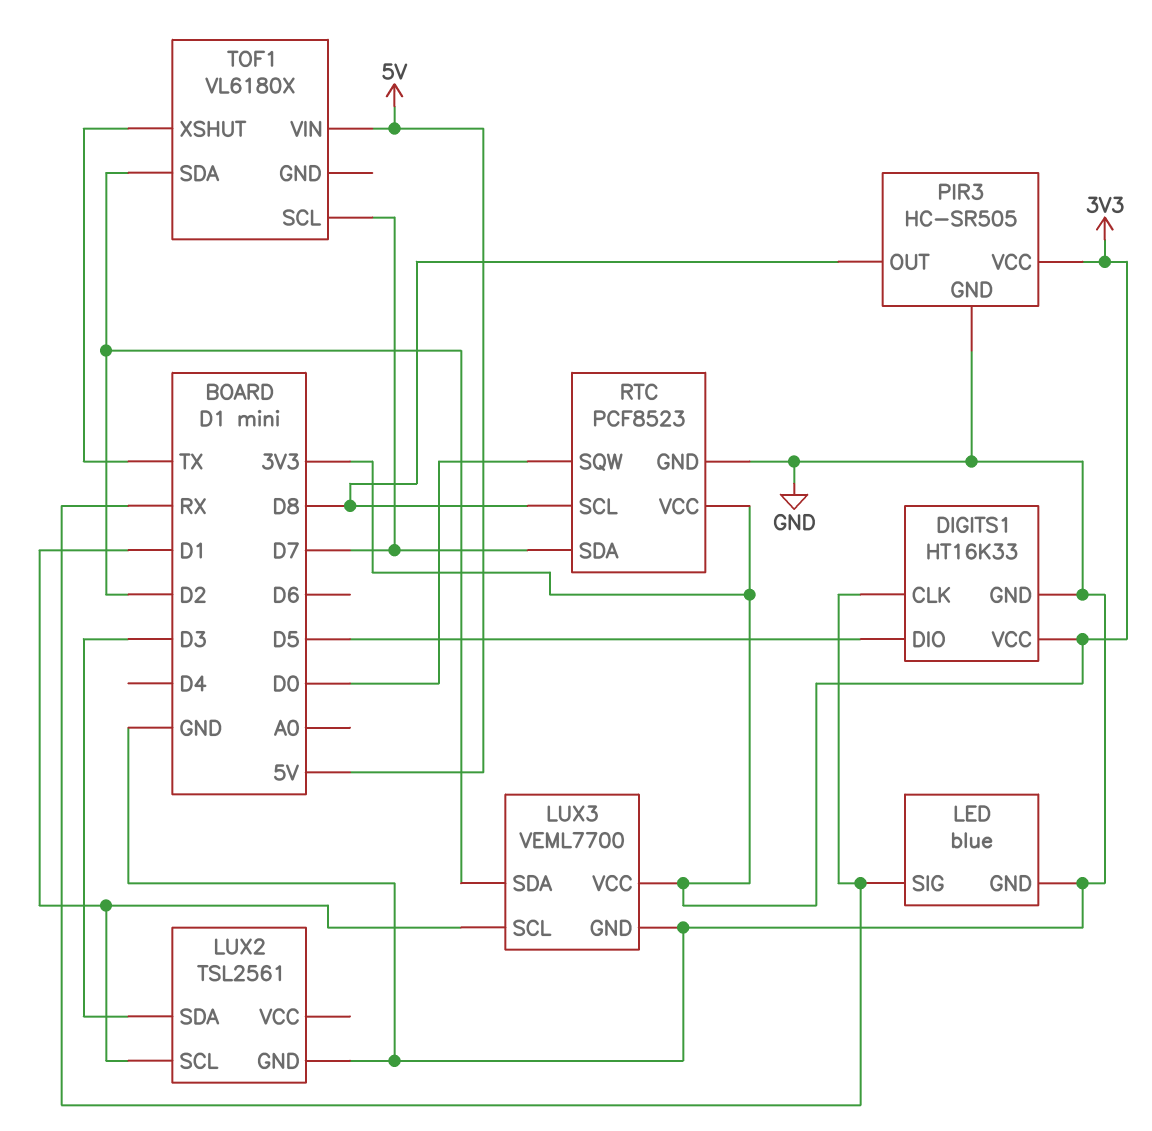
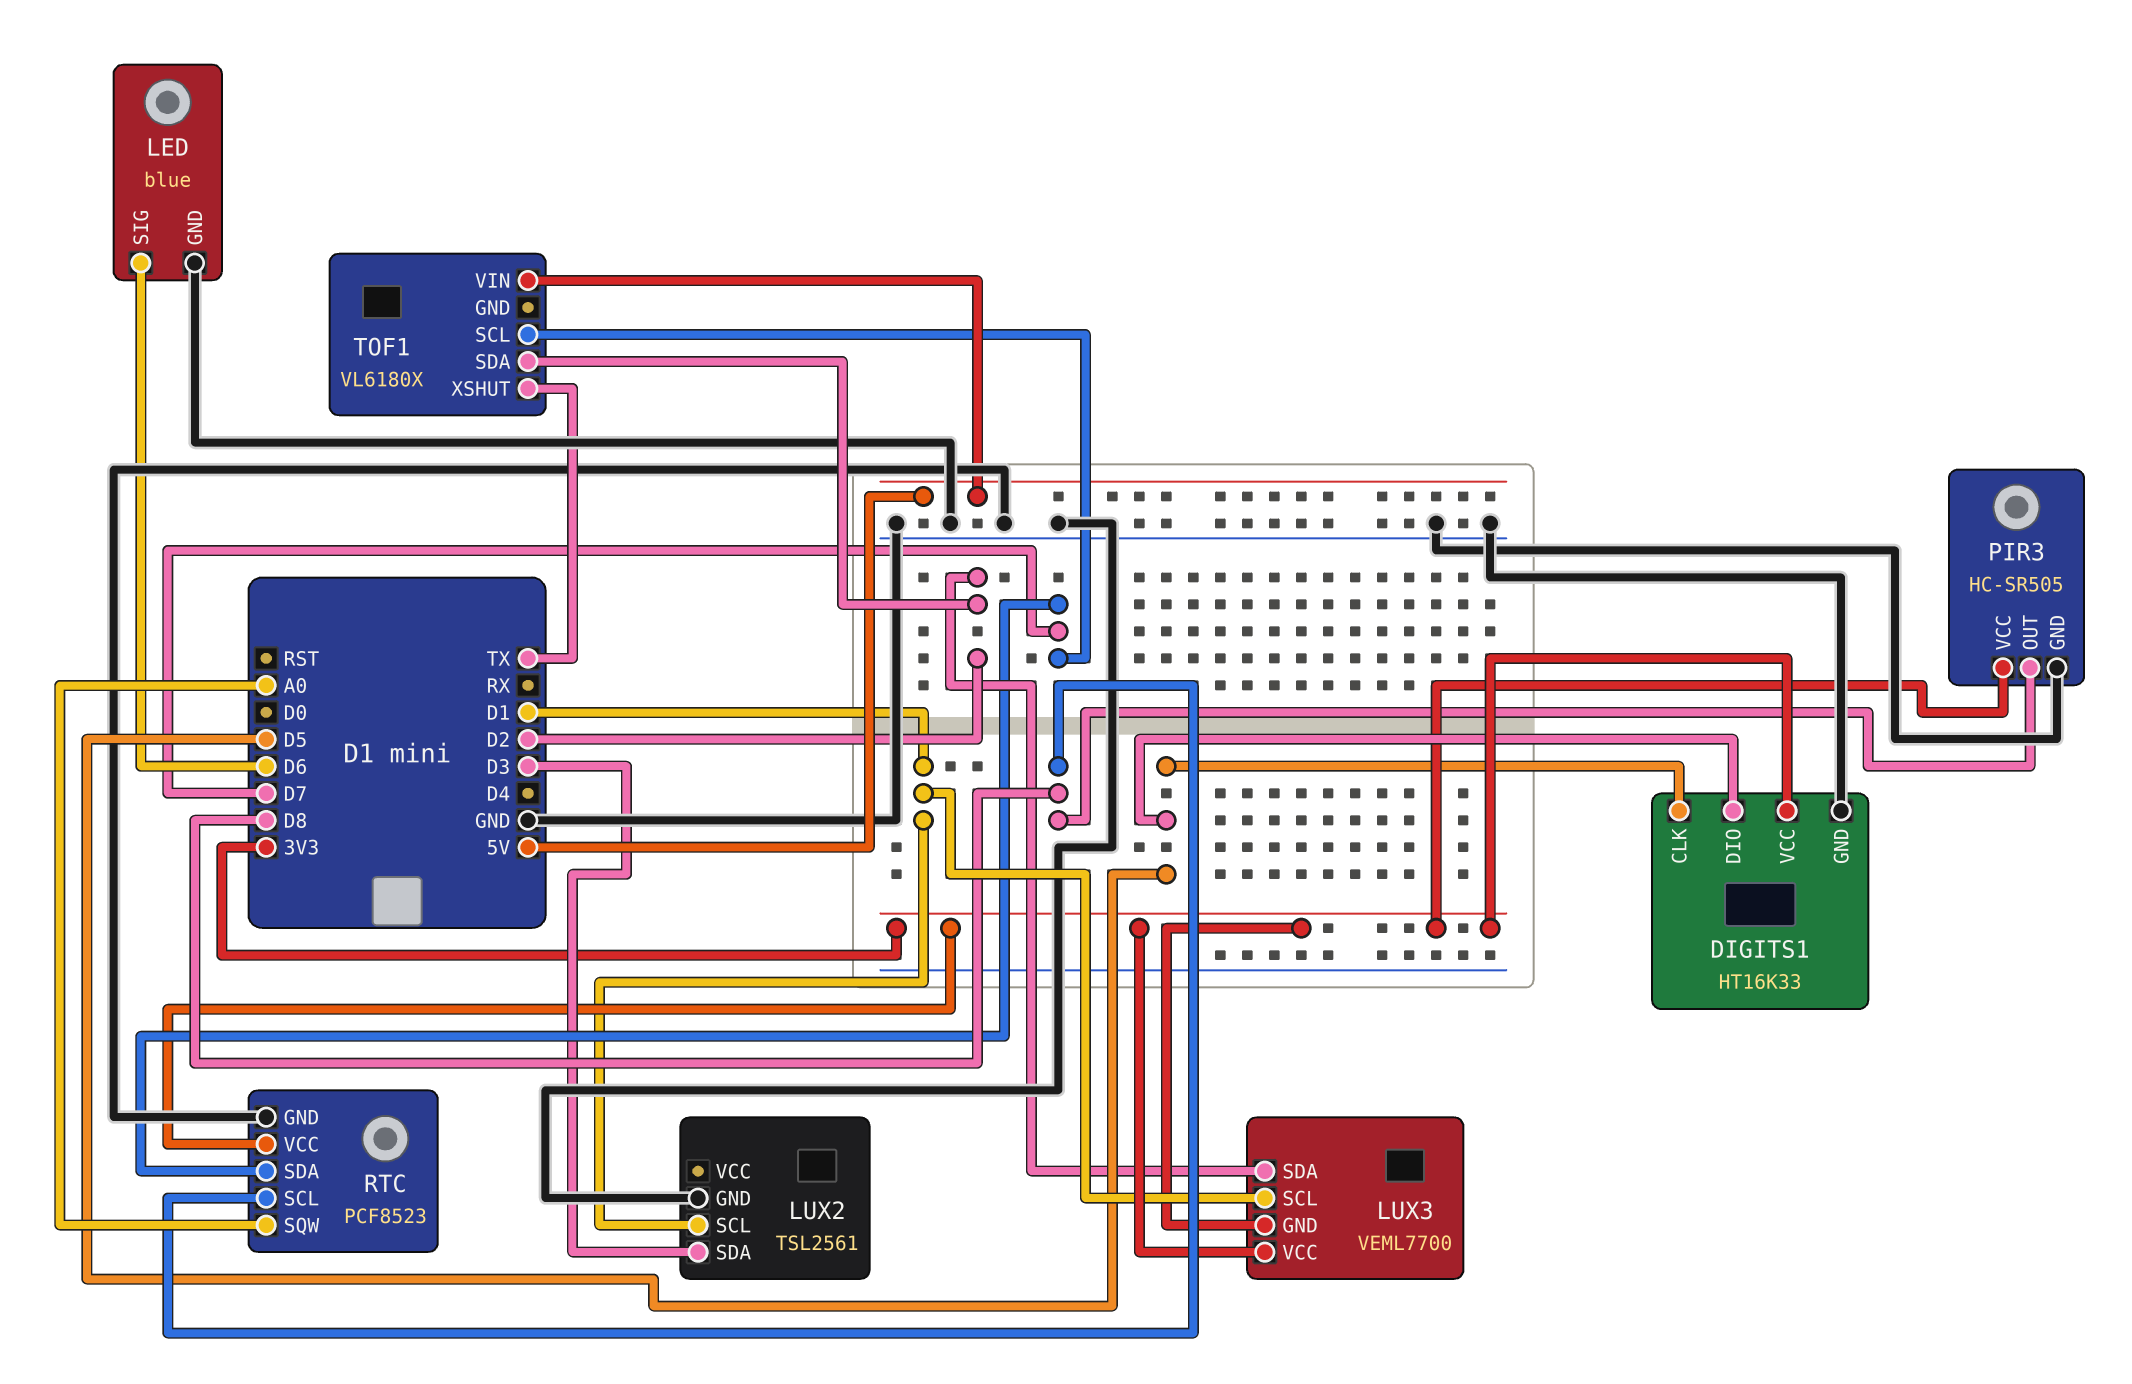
DIGITS1 pin CLK: RX -> D5
LED pin SIG: RX -> D6
LUX3 pin GND: GND -> 3V3
RTC pin SQW: D0 -> A0

